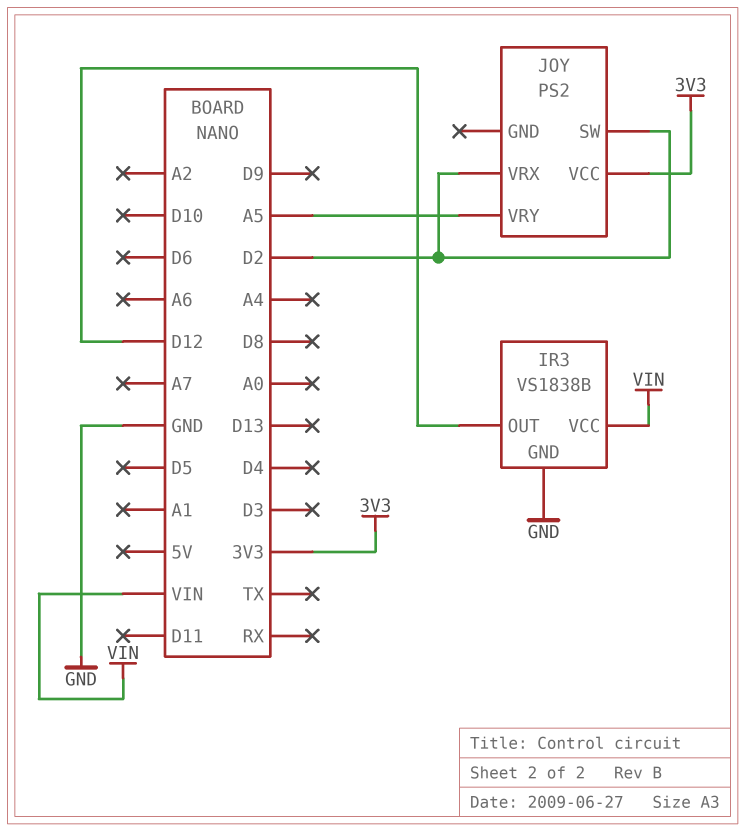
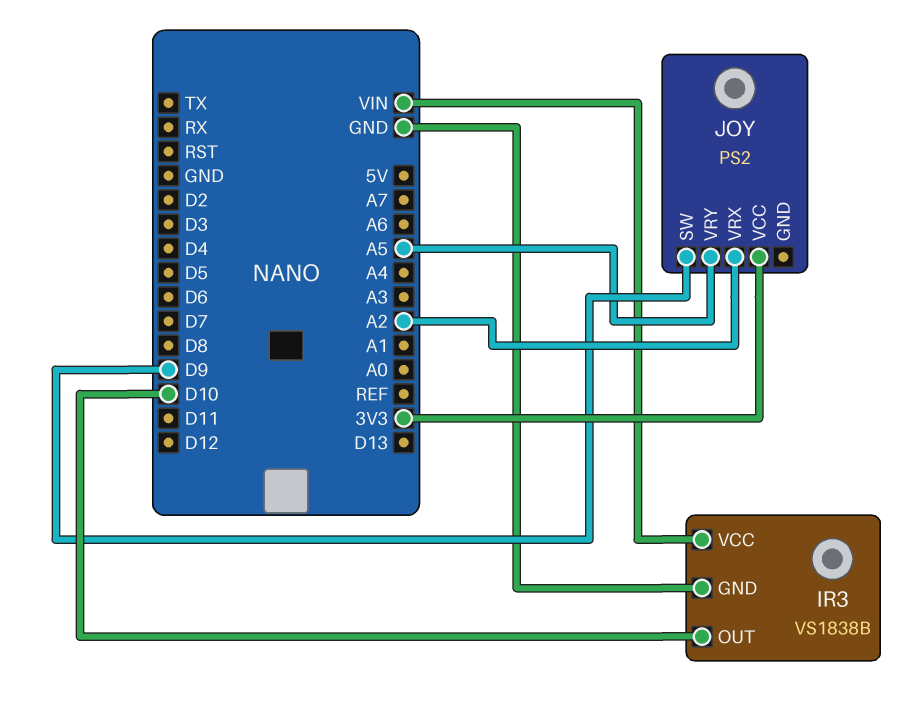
IR3 pin OUT: D12 -> D10
JOY pin SW: D2 -> D9
JOY pin VRX: D2 -> A2

